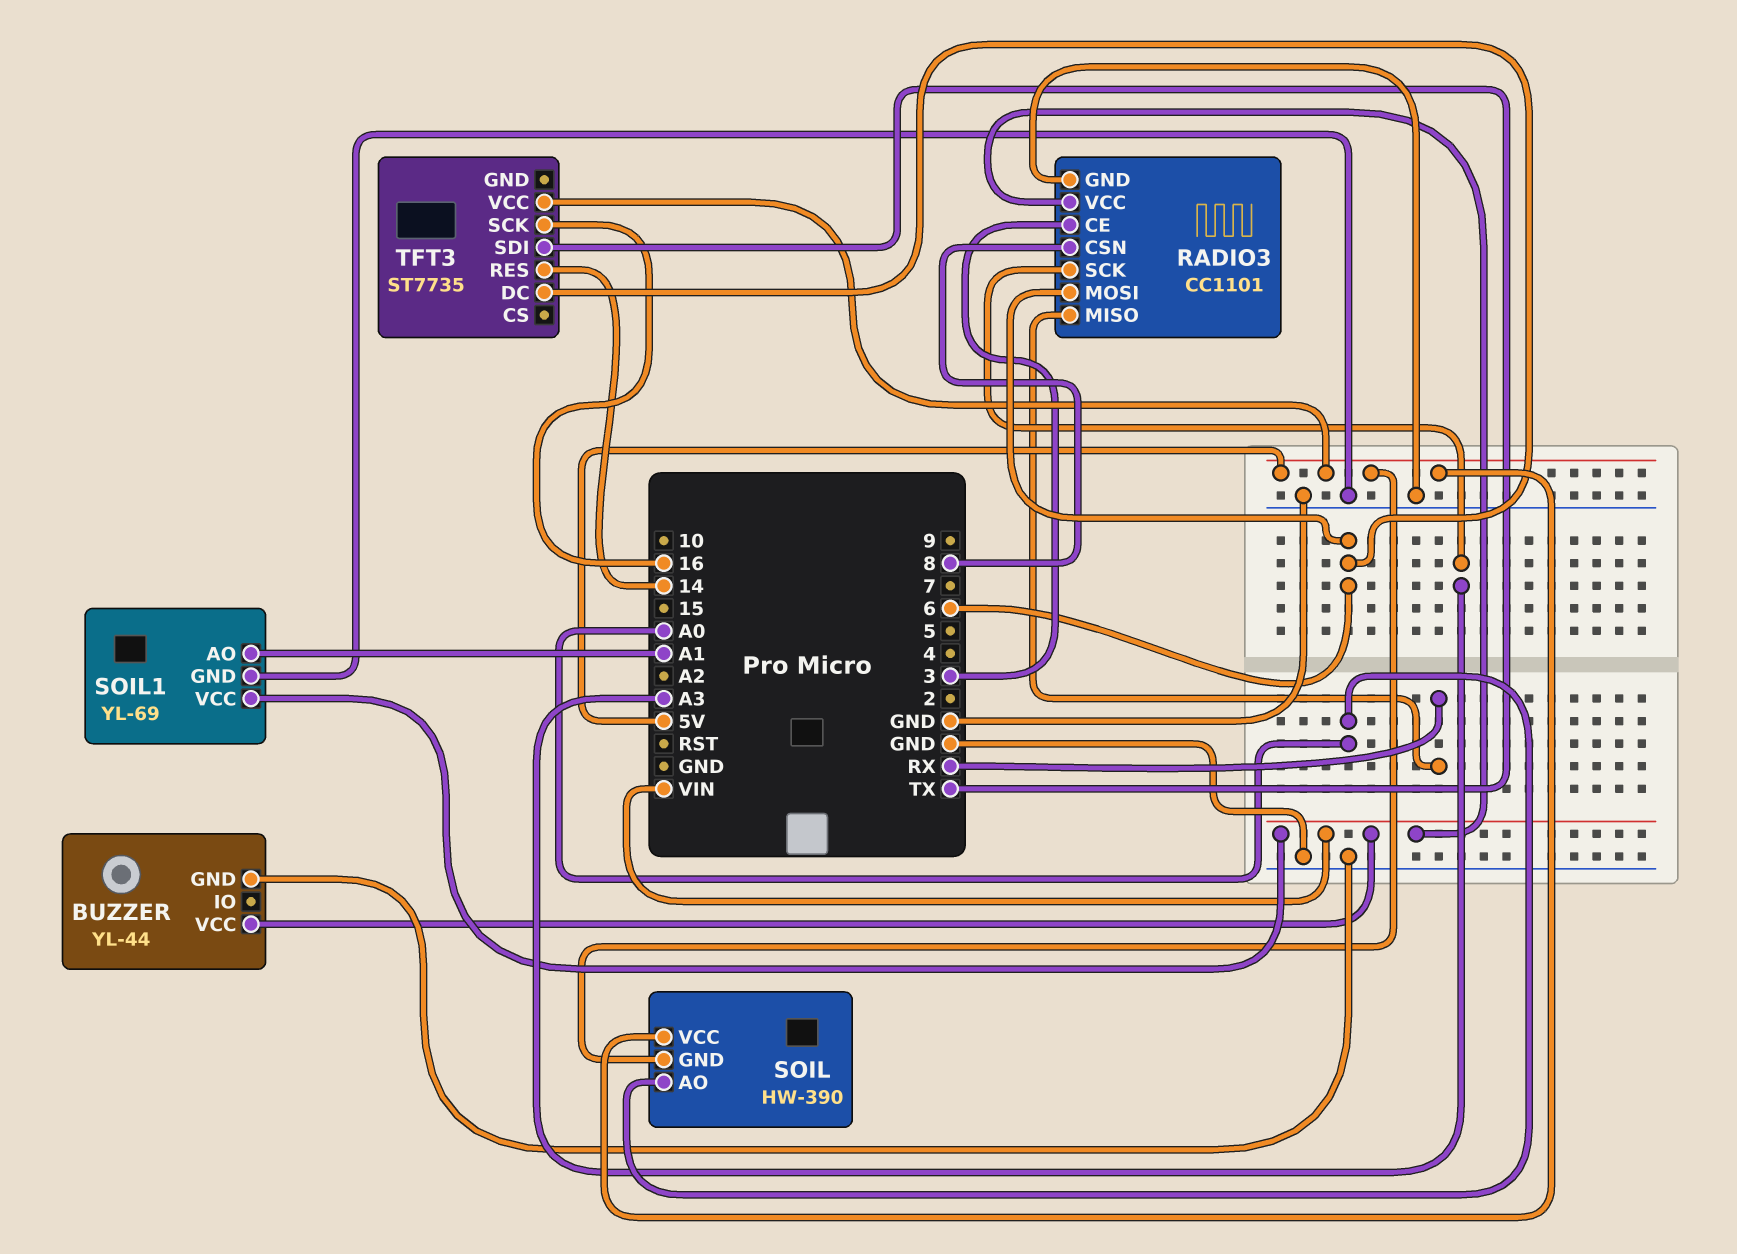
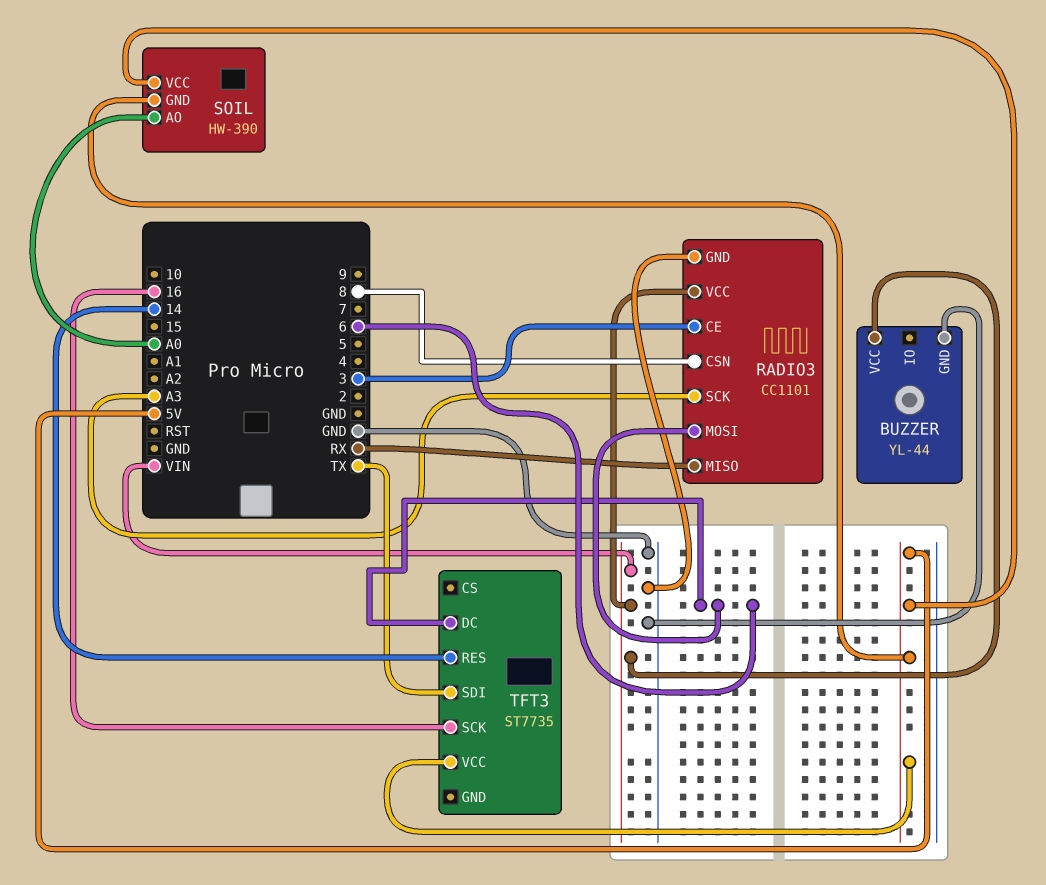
SOIL1: YL-69 -> none
SOIL1 pin AO: A1 -> none
SOIL1 pin GND: GND -> none
SOIL1 pin VCC: VIN -> none

